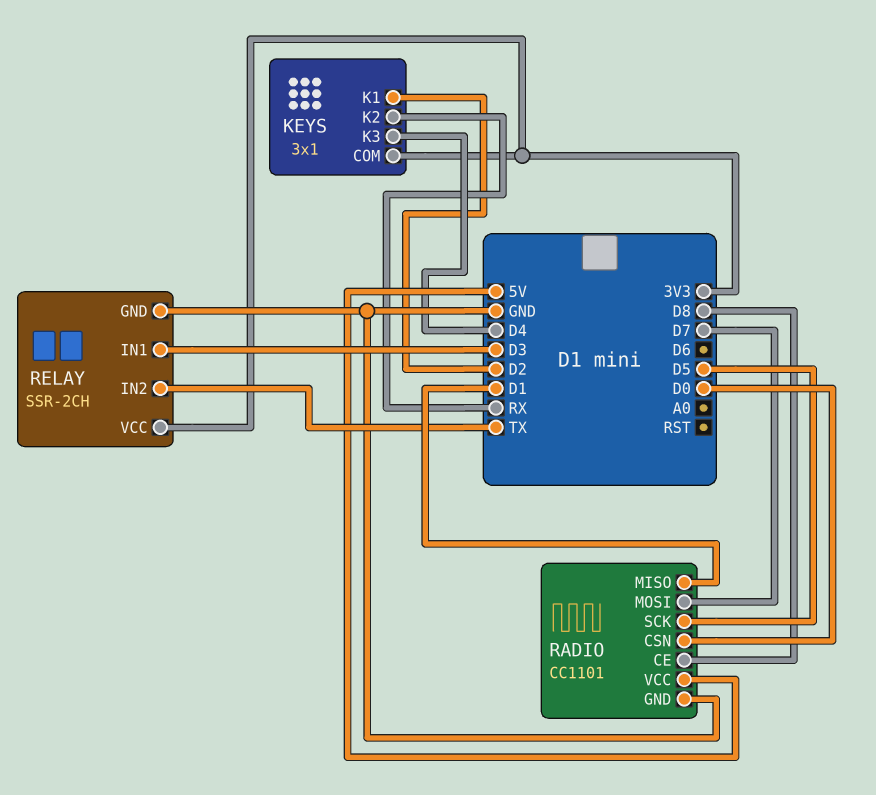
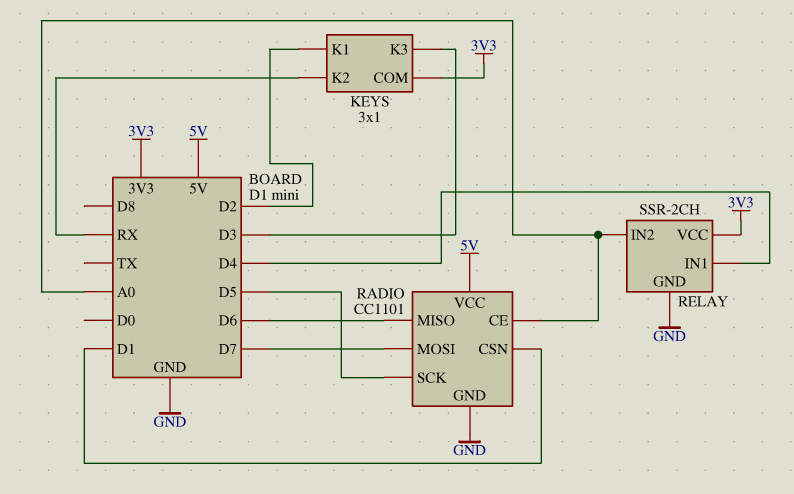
KEYS pin K3: D4 -> D3
RADIO pin CE: D8 -> A0
RADIO pin CSN: D0 -> D1
RADIO pin MISO: D1 -> D6
RELAY pin IN1: D3 -> D4
RELAY pin IN2: TX -> A0

